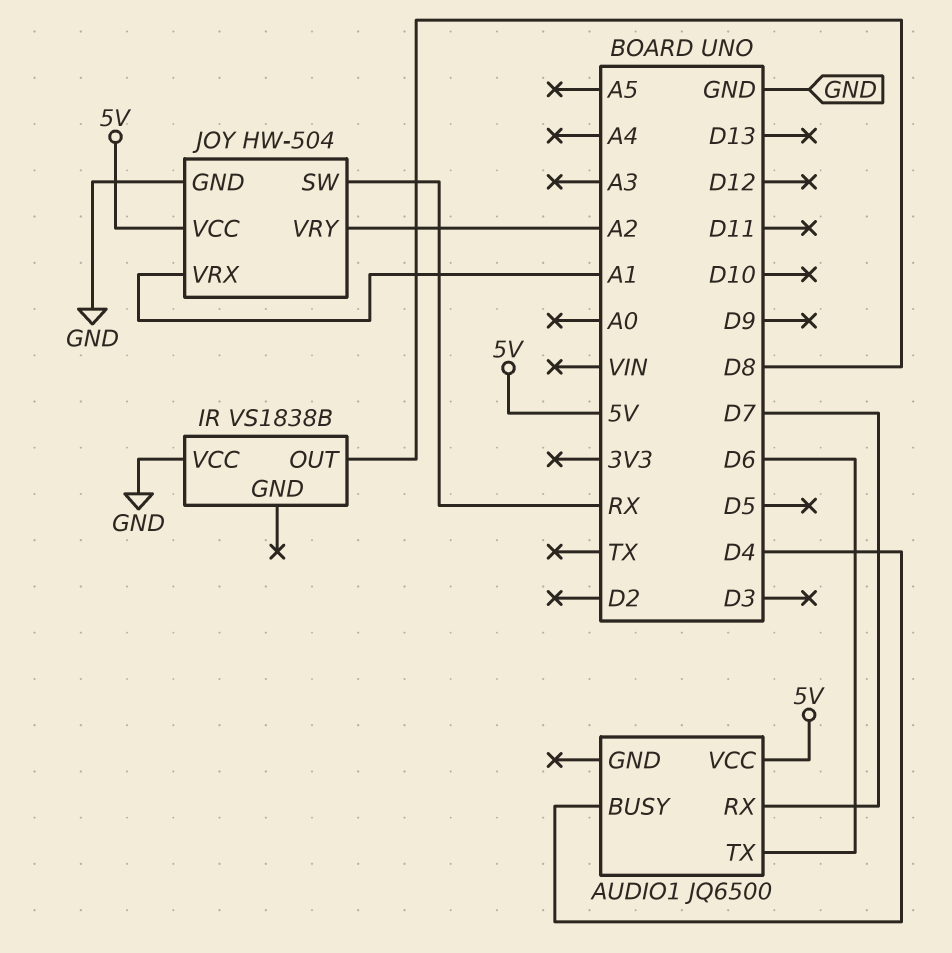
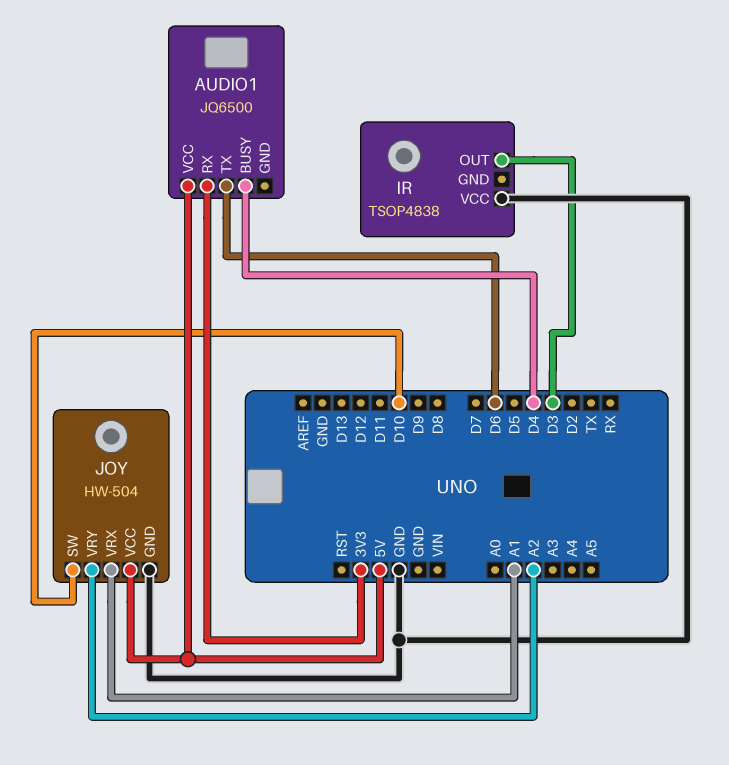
AUDIO1 pin RX: D7 -> 3V3
IR: VS1838B -> TSOP4838
IR pin OUT: D8 -> D3
JOY pin SW: RX -> D10

